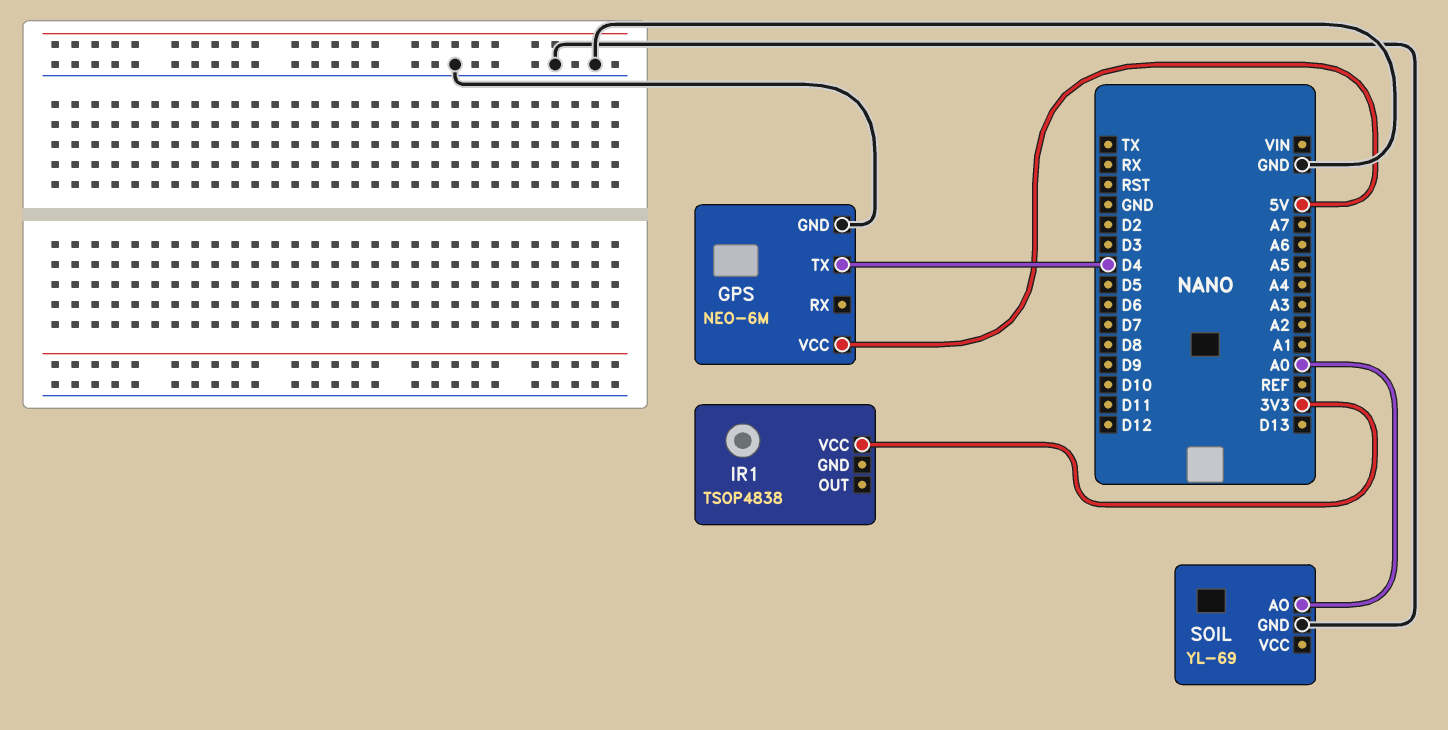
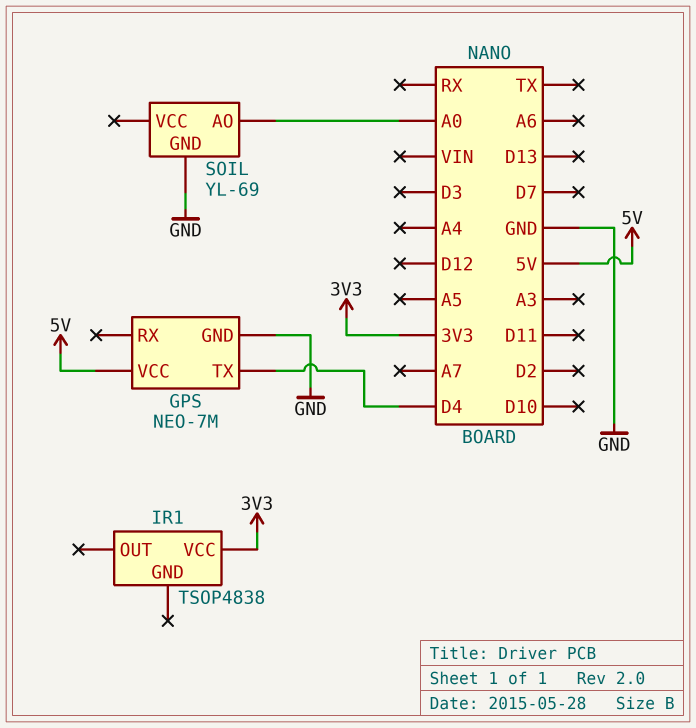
GPS: NEO-6M -> NEO-7M

